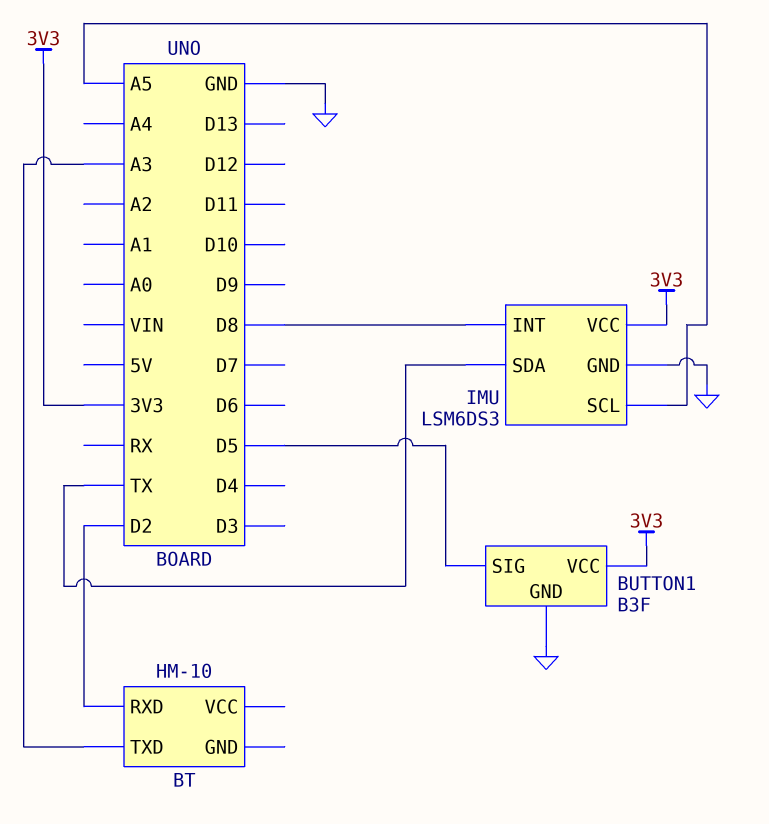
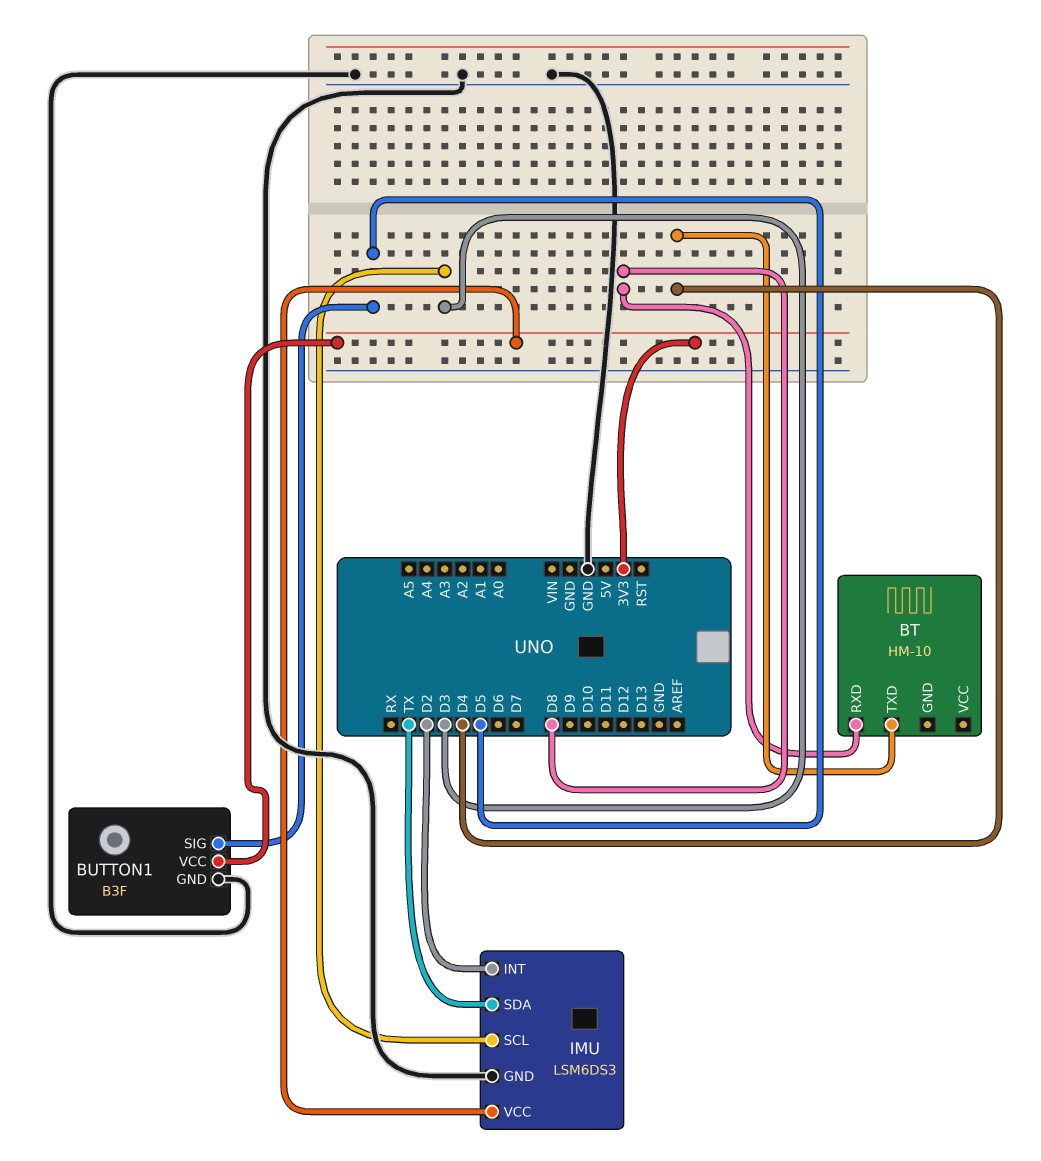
BT pin RXD: D2 -> D8
BT pin TXD: A3 -> D4
IMU pin INT: D8 -> D2
IMU pin SCL: A5 -> D3

